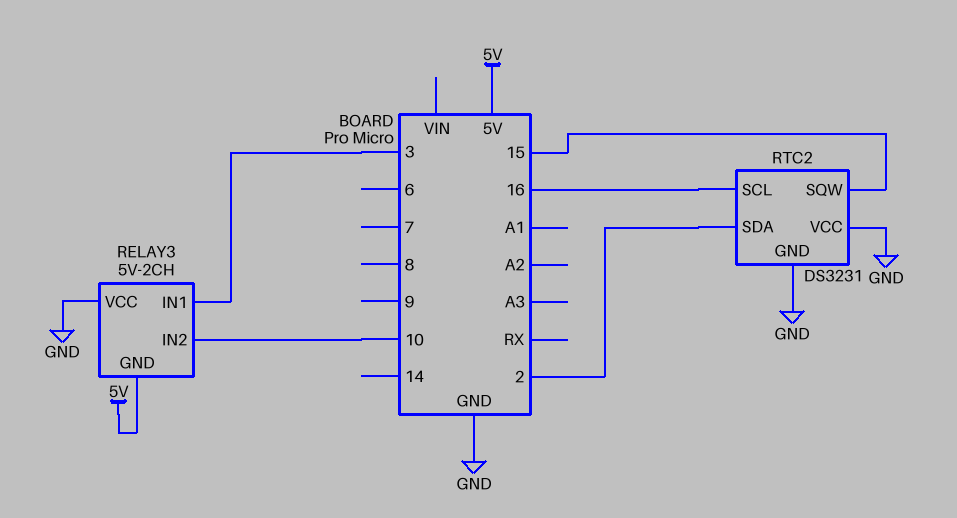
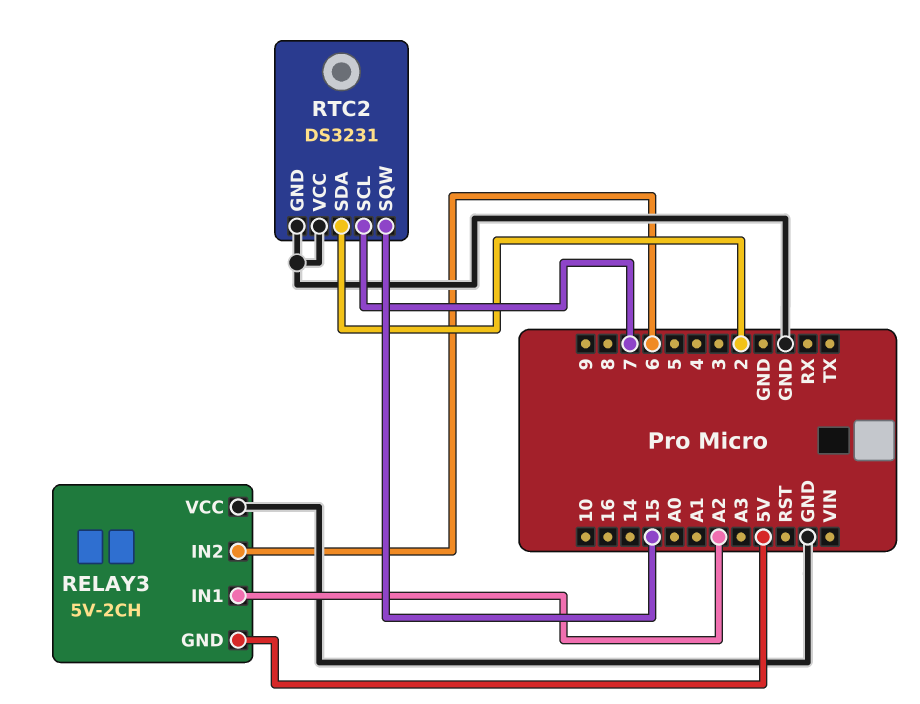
RELAY3 pin IN1: 3 -> A2
RELAY3 pin IN2: 10 -> 6
RTC2 pin SCL: 16 -> 7

